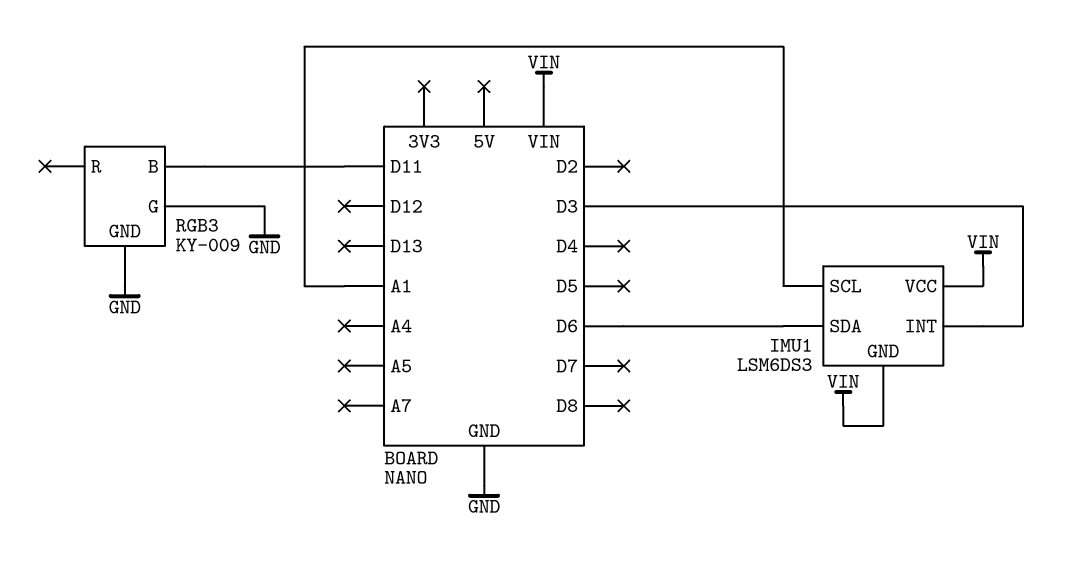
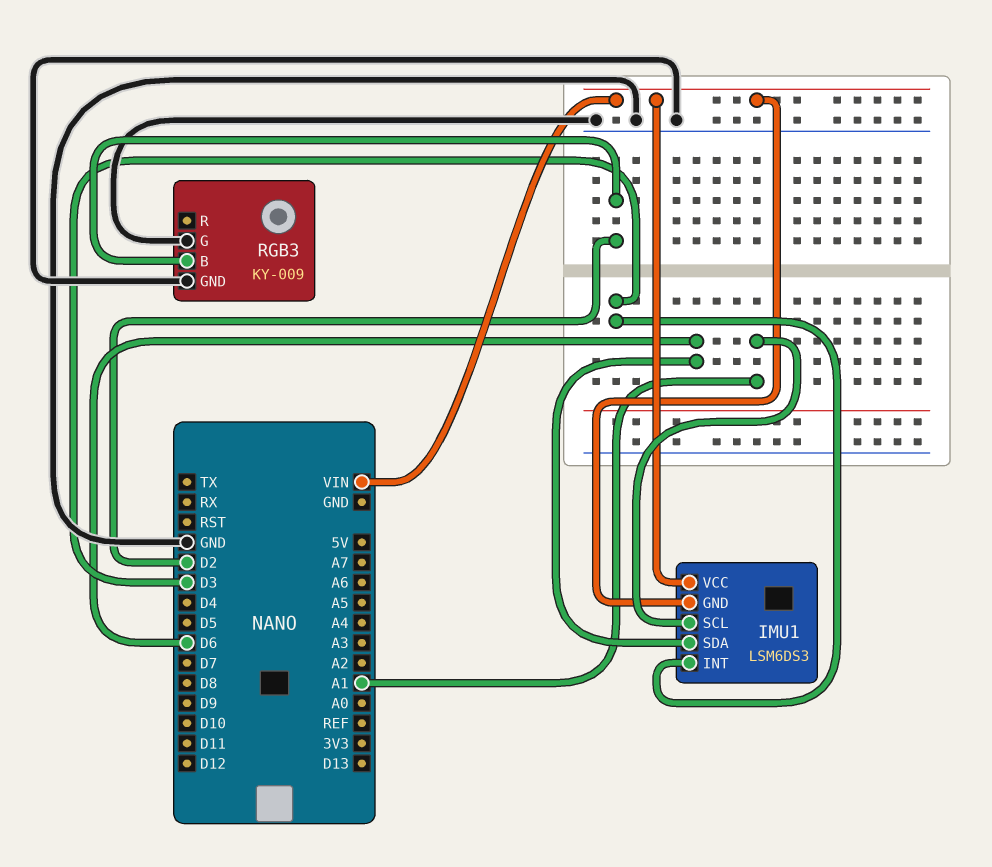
RGB3 pin B: D11 -> D2

